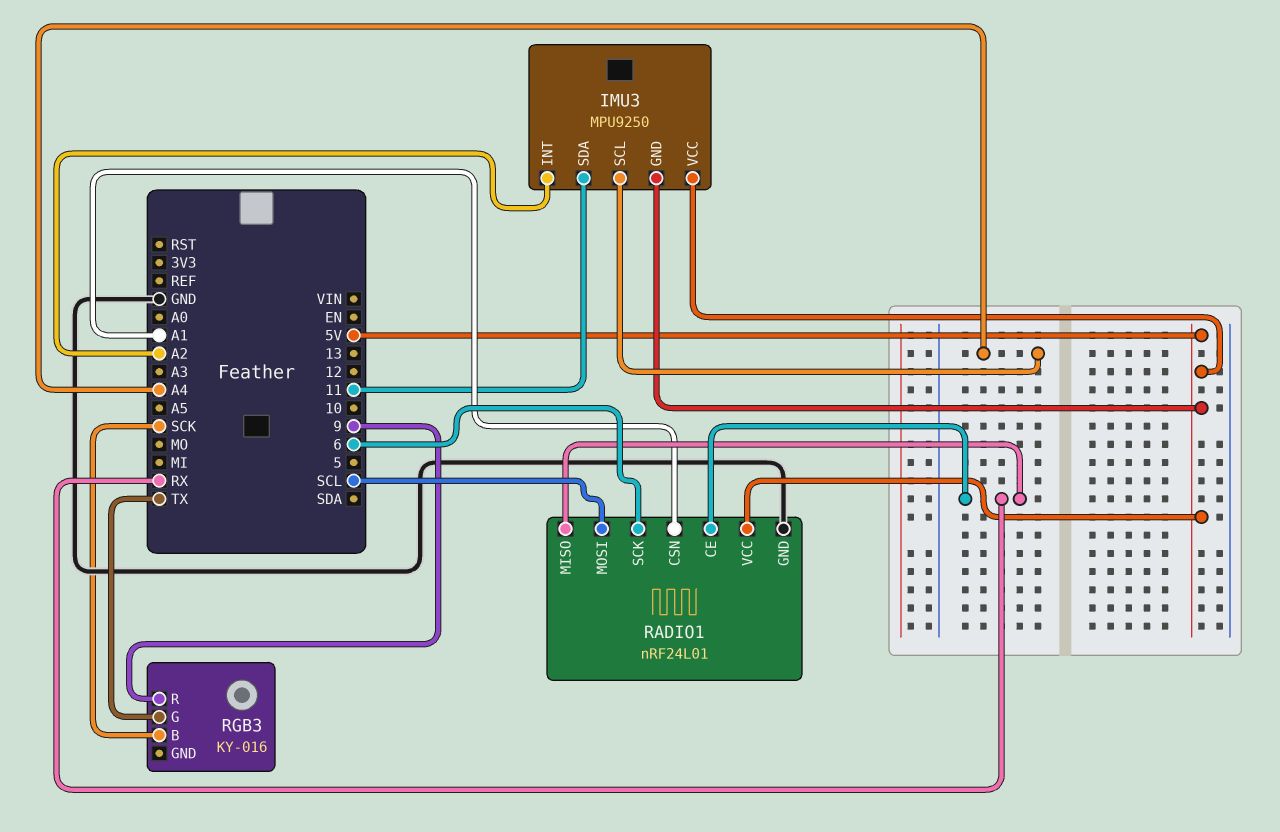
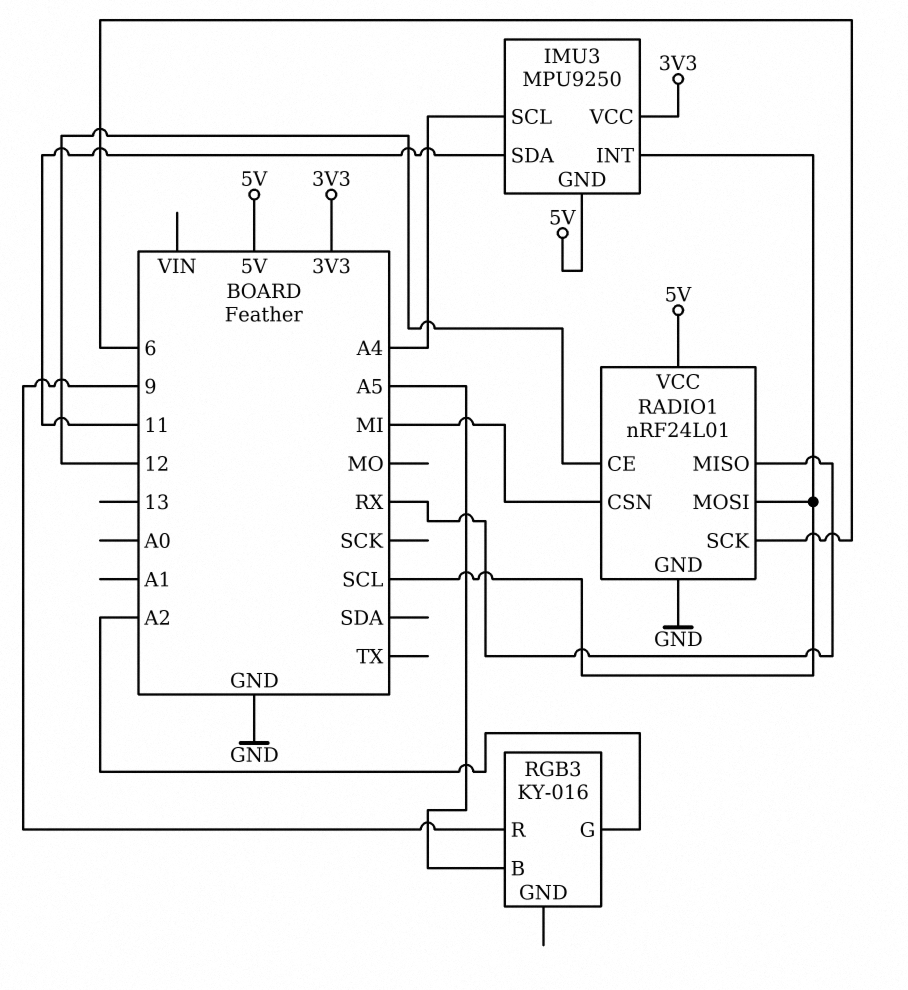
IMU3 pin INT: A2 -> SCL
IMU3 pin VCC: 5V -> 3V3
RADIO1 pin CE: RX -> 12
RADIO1 pin CSN: A1 -> MI
RGB3 pin B: SCK -> A5
RGB3 pin G: TX -> A2

